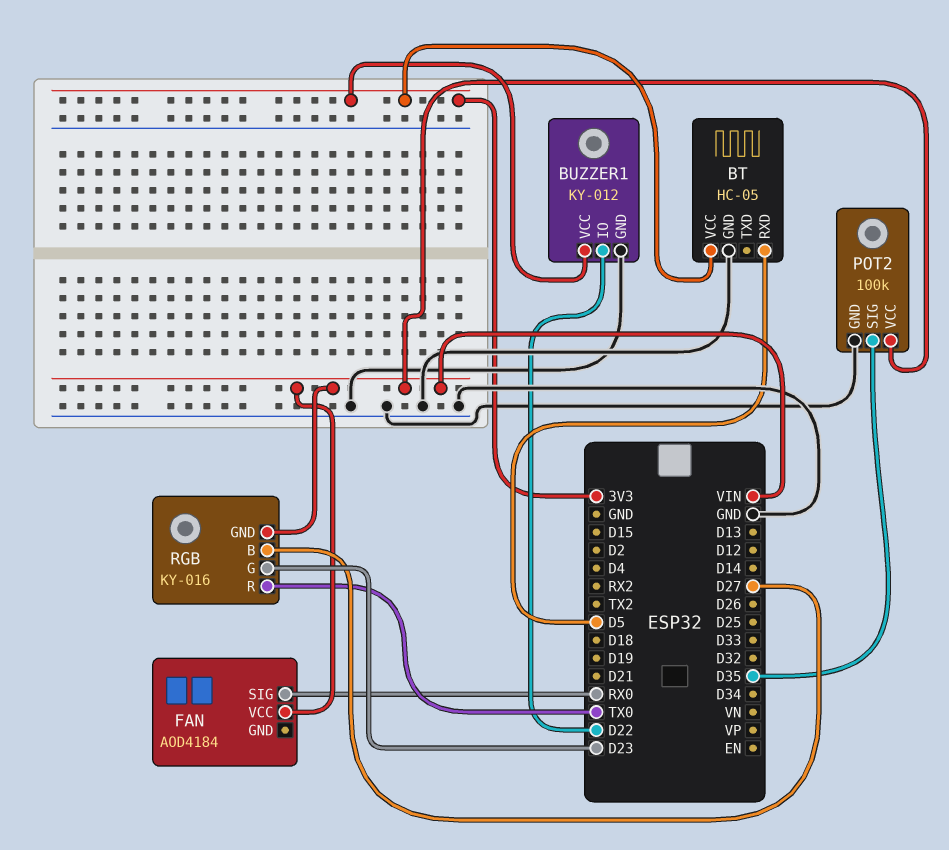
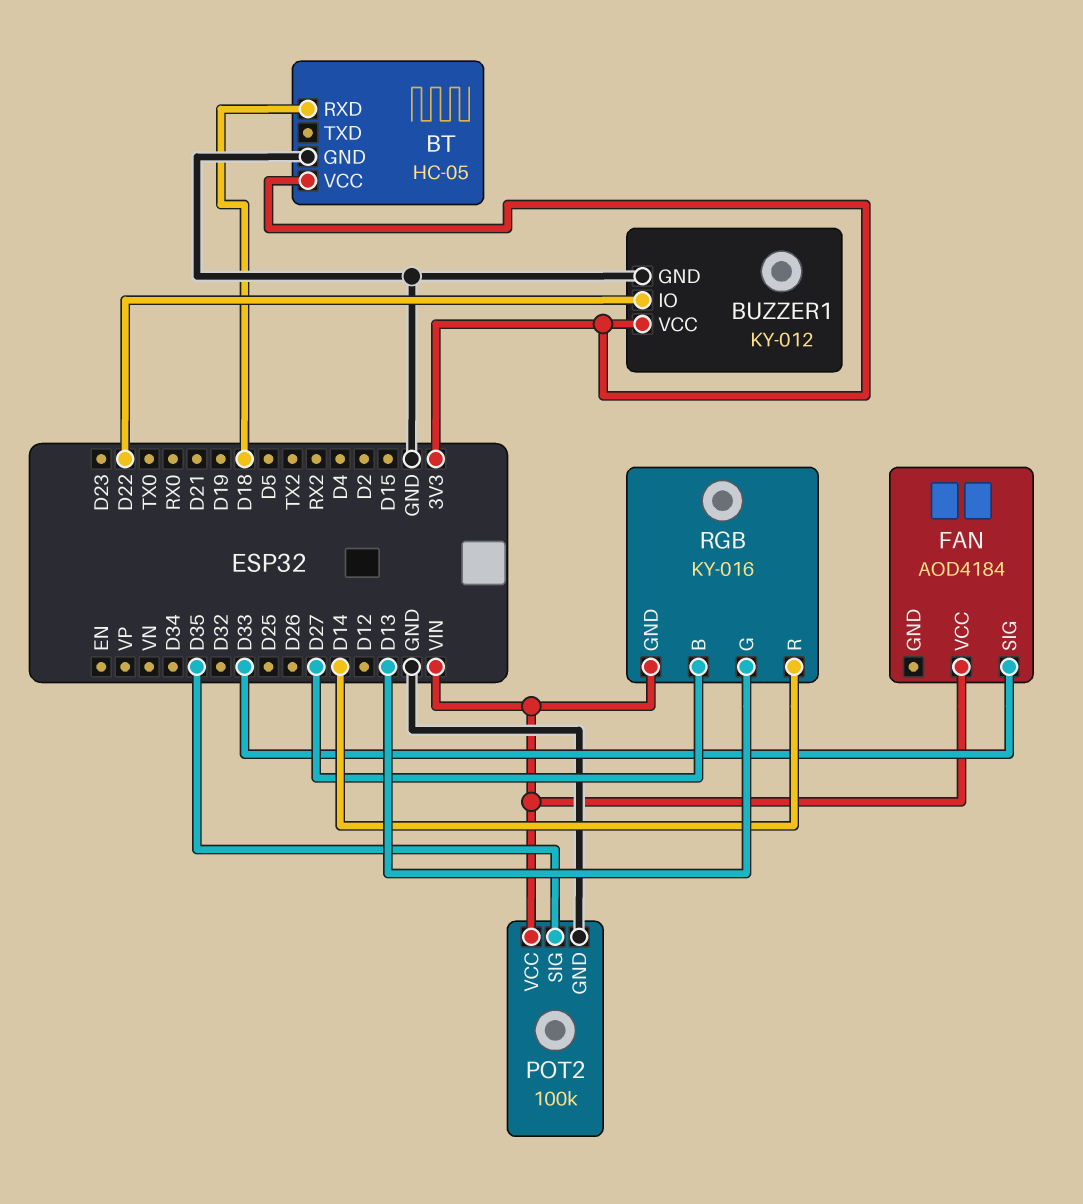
BT pin RXD: D5 -> D18
FAN pin SIG: RX0 -> D33
RGB pin G: D23 -> D13
RGB pin R: TX0 -> D14

